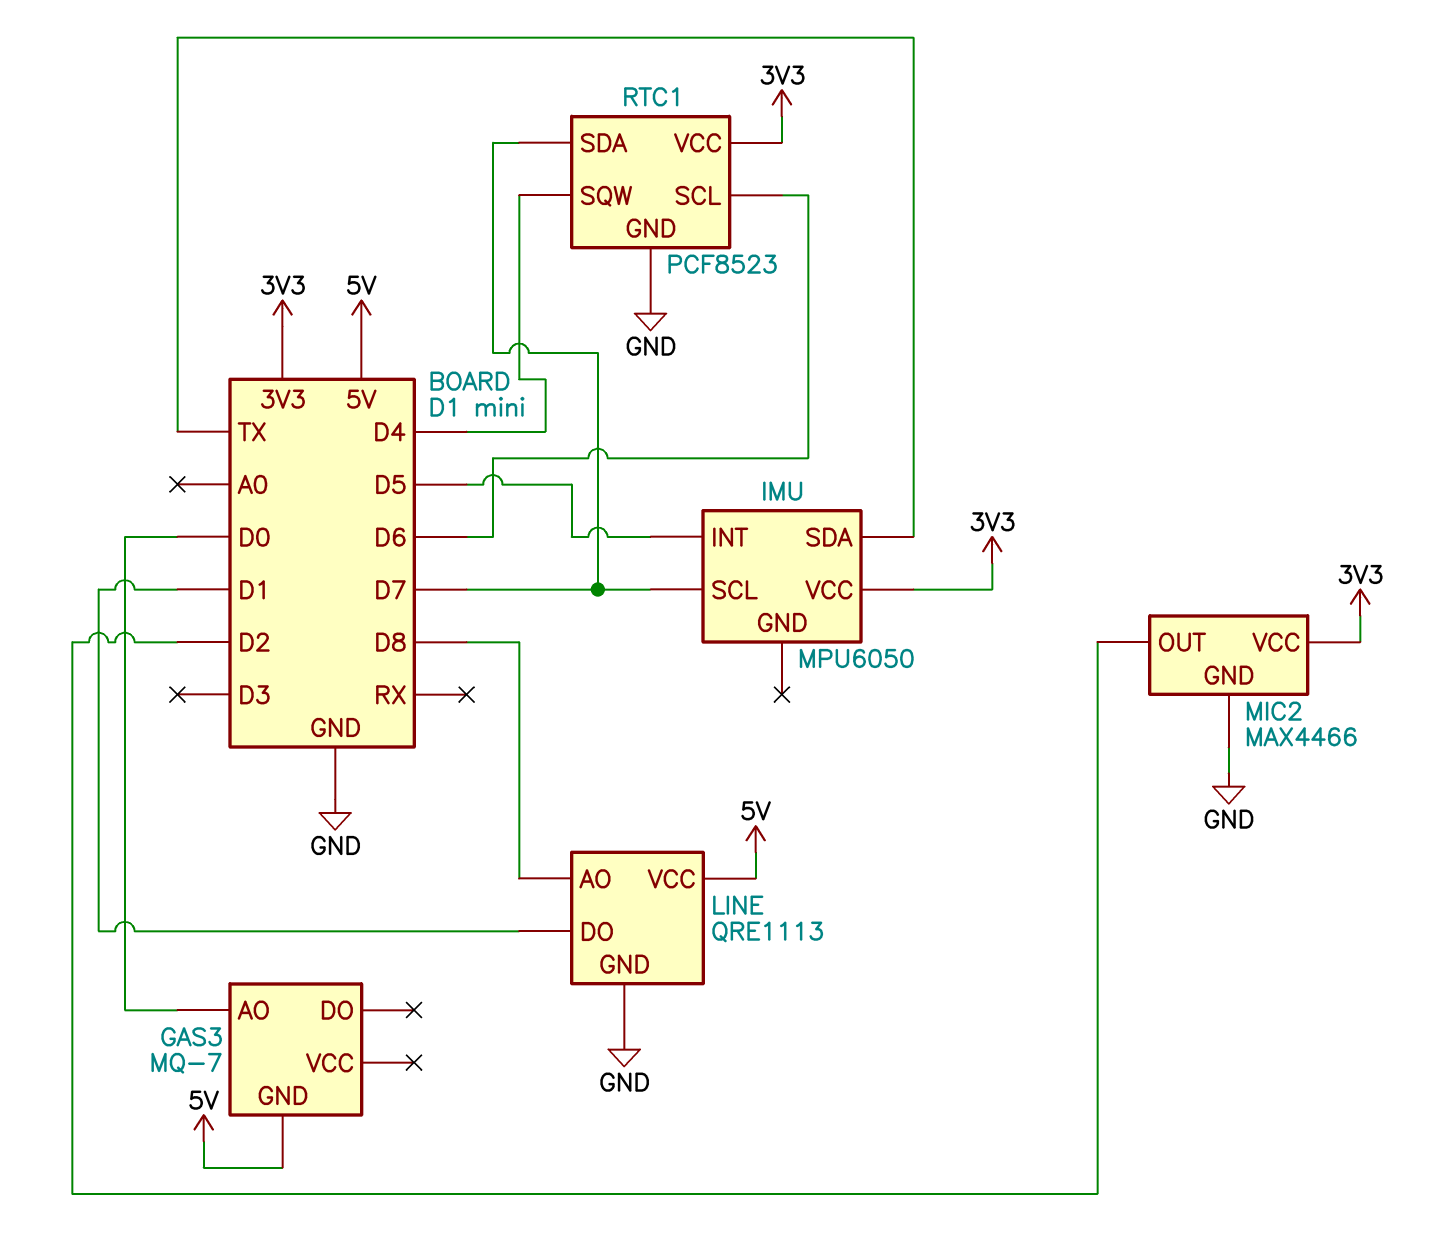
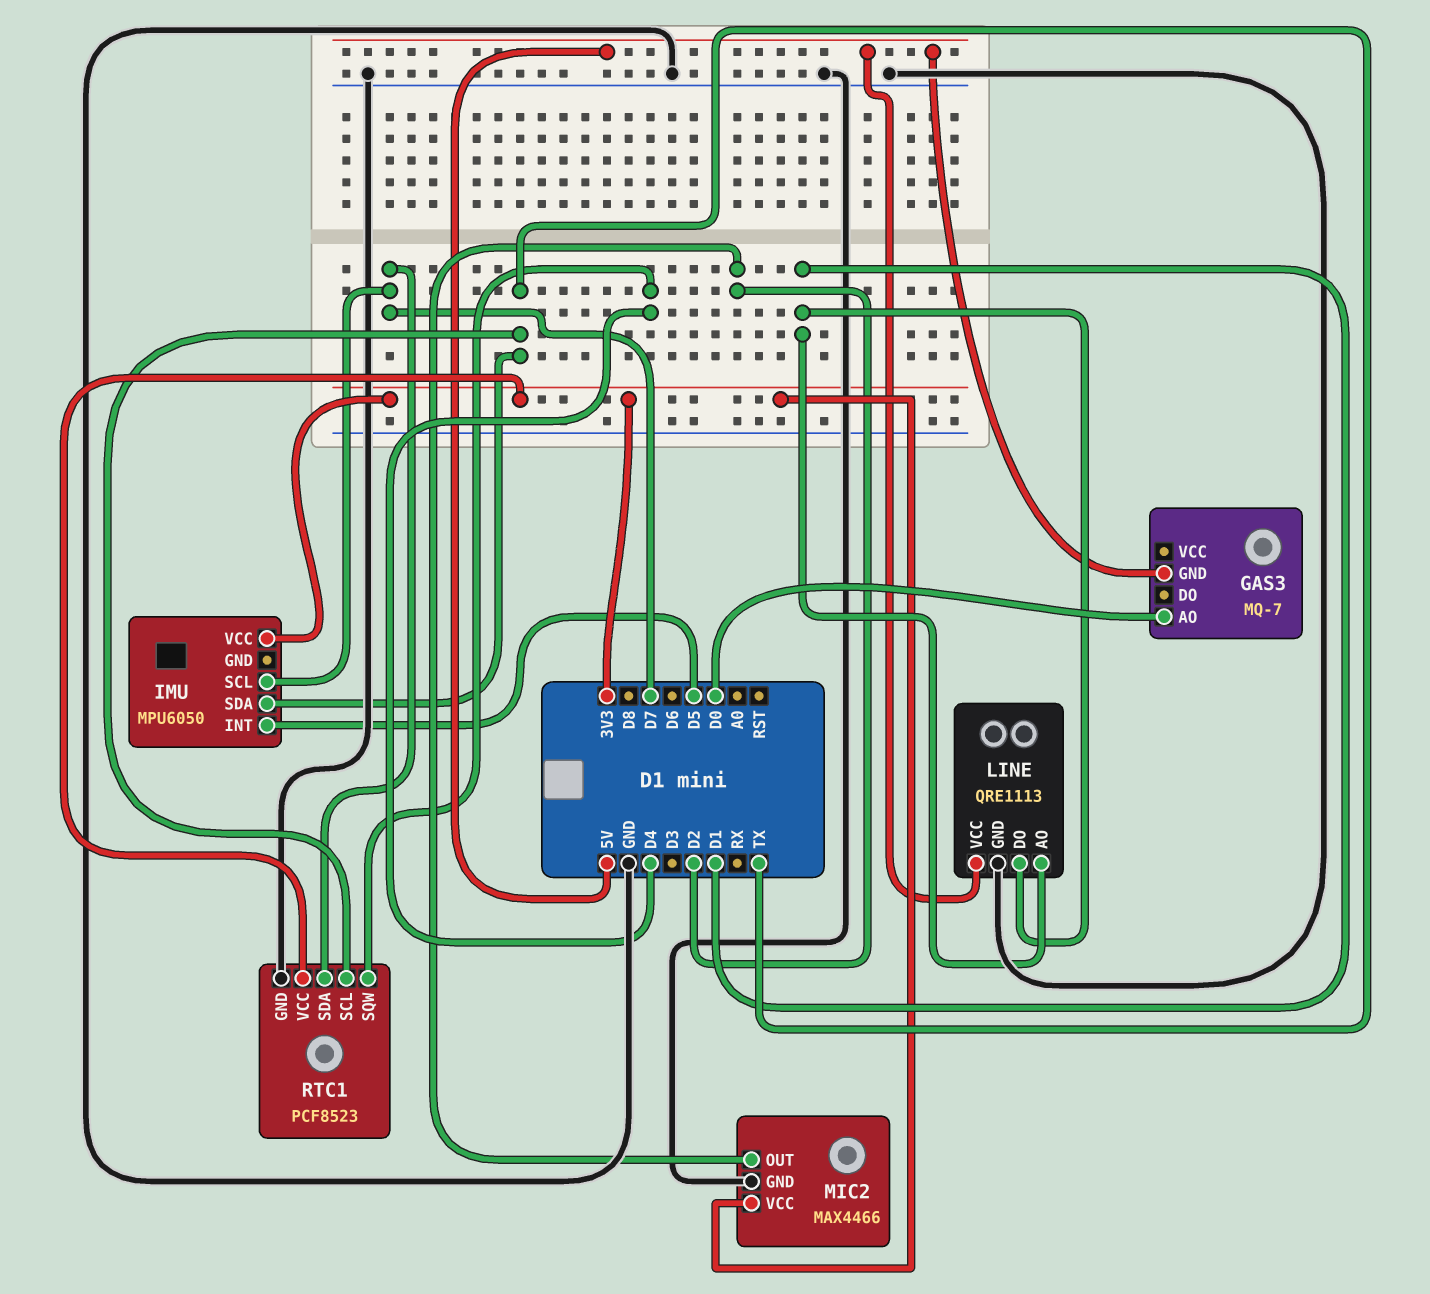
LINE pin AO: D8 -> D1
RTC1 pin SCL: D6 -> TX

